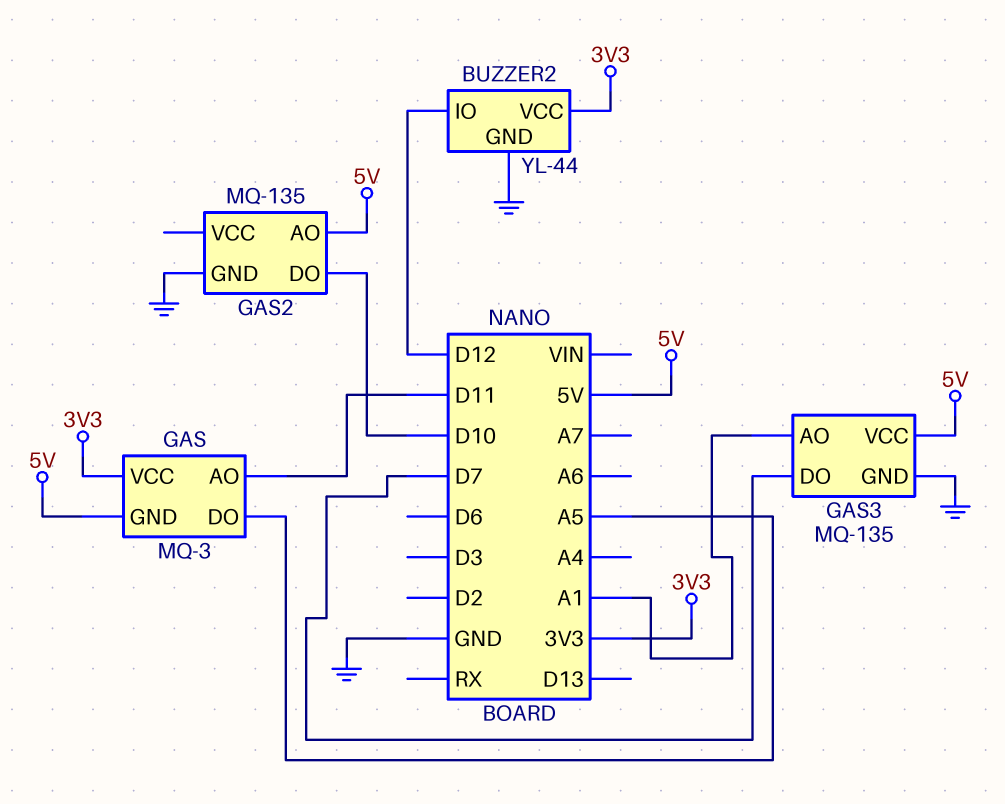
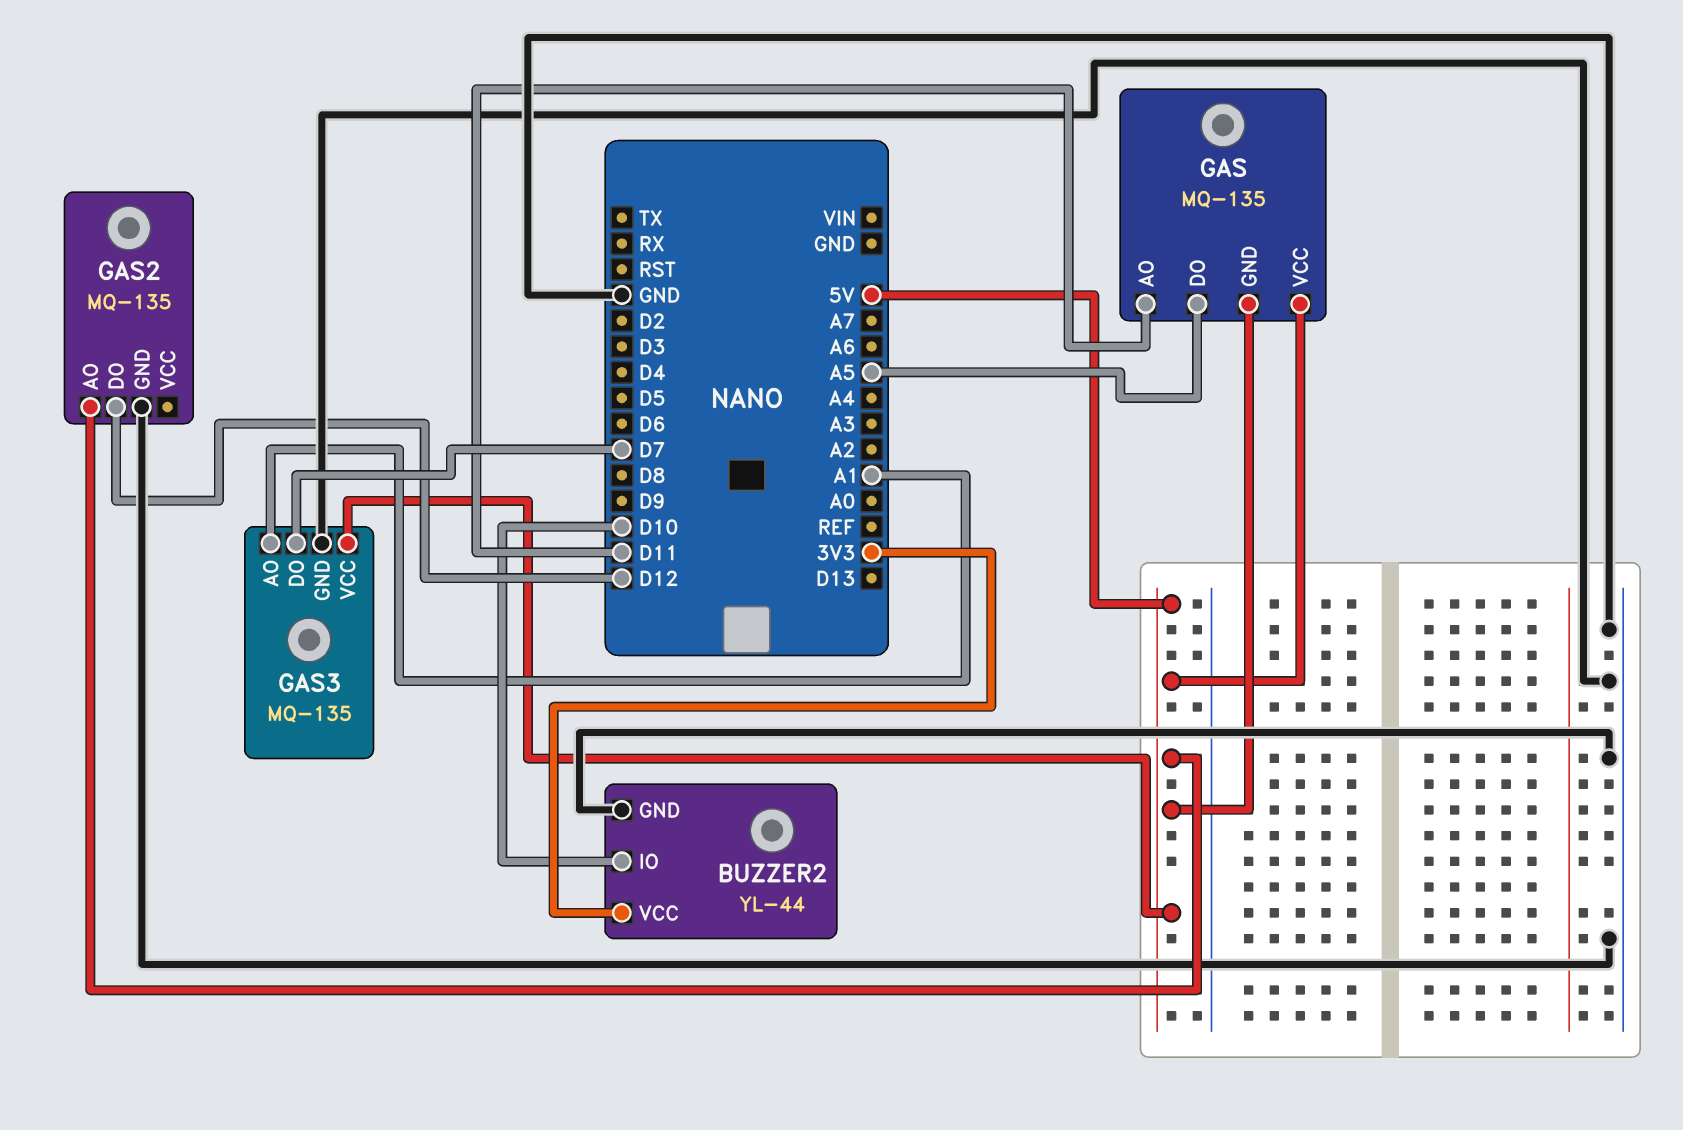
BUZZER2 pin IO: D12 -> D10
GAS: MQ-3 -> MQ-135
GAS pin VCC: 3V3 -> 5V
GAS2 pin DO: D10 -> D12

